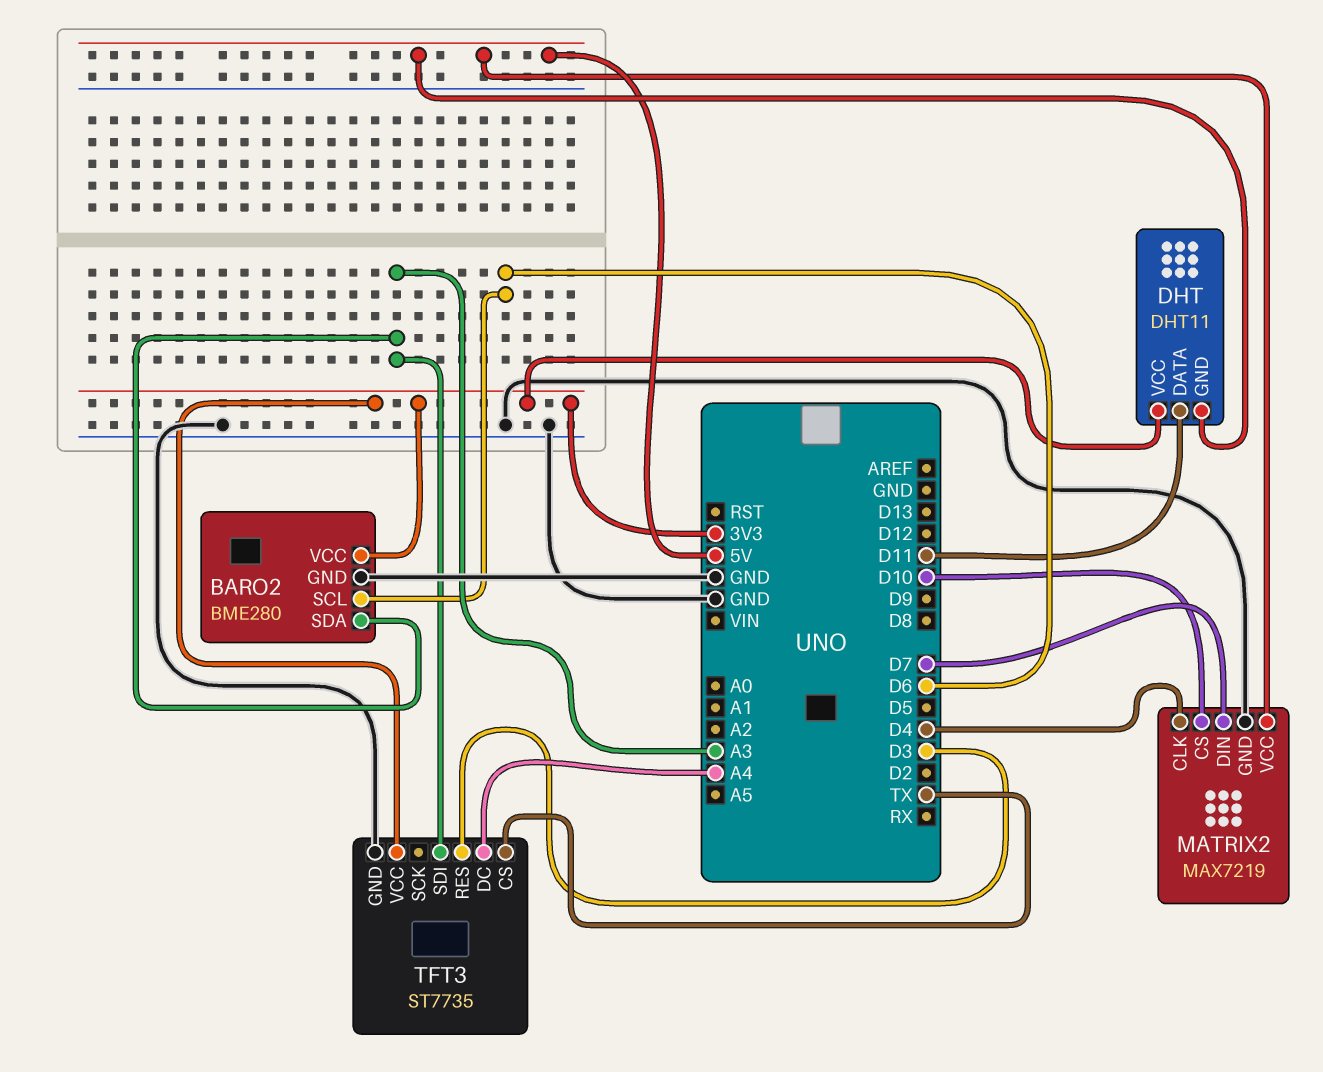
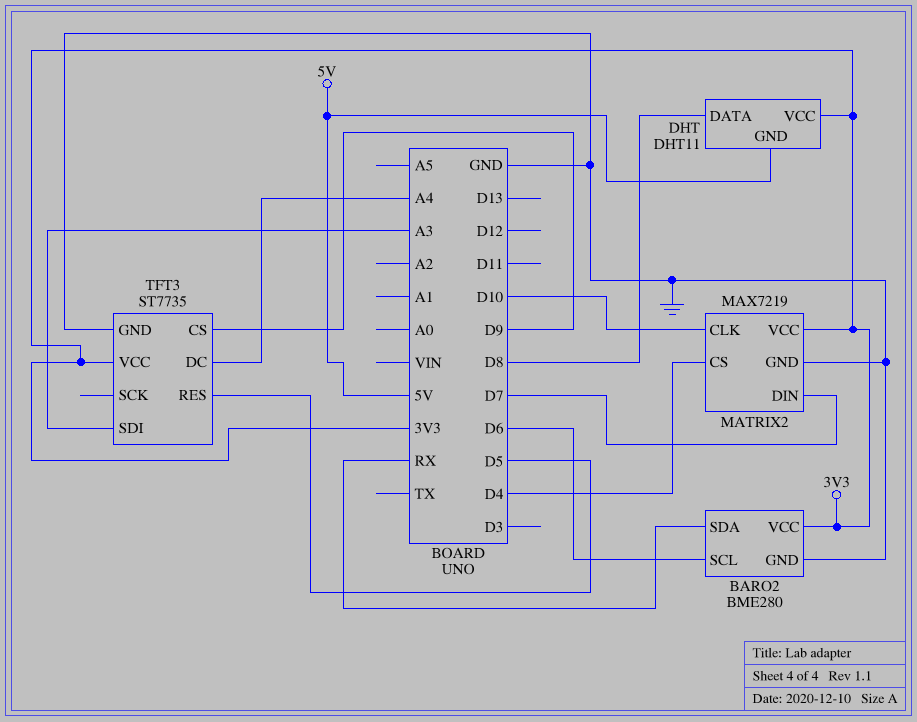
BARO2 pin SDA: A3 -> RX
DHT pin DATA: D11 -> D8
MATRIX2 pin CLK: D4 -> D10
MATRIX2 pin CS: D10 -> D4
MATRIX2 pin VCC: 5V -> 3V3
TFT3 pin CS: TX -> D9
TFT3 pin RES: D3 -> D5

